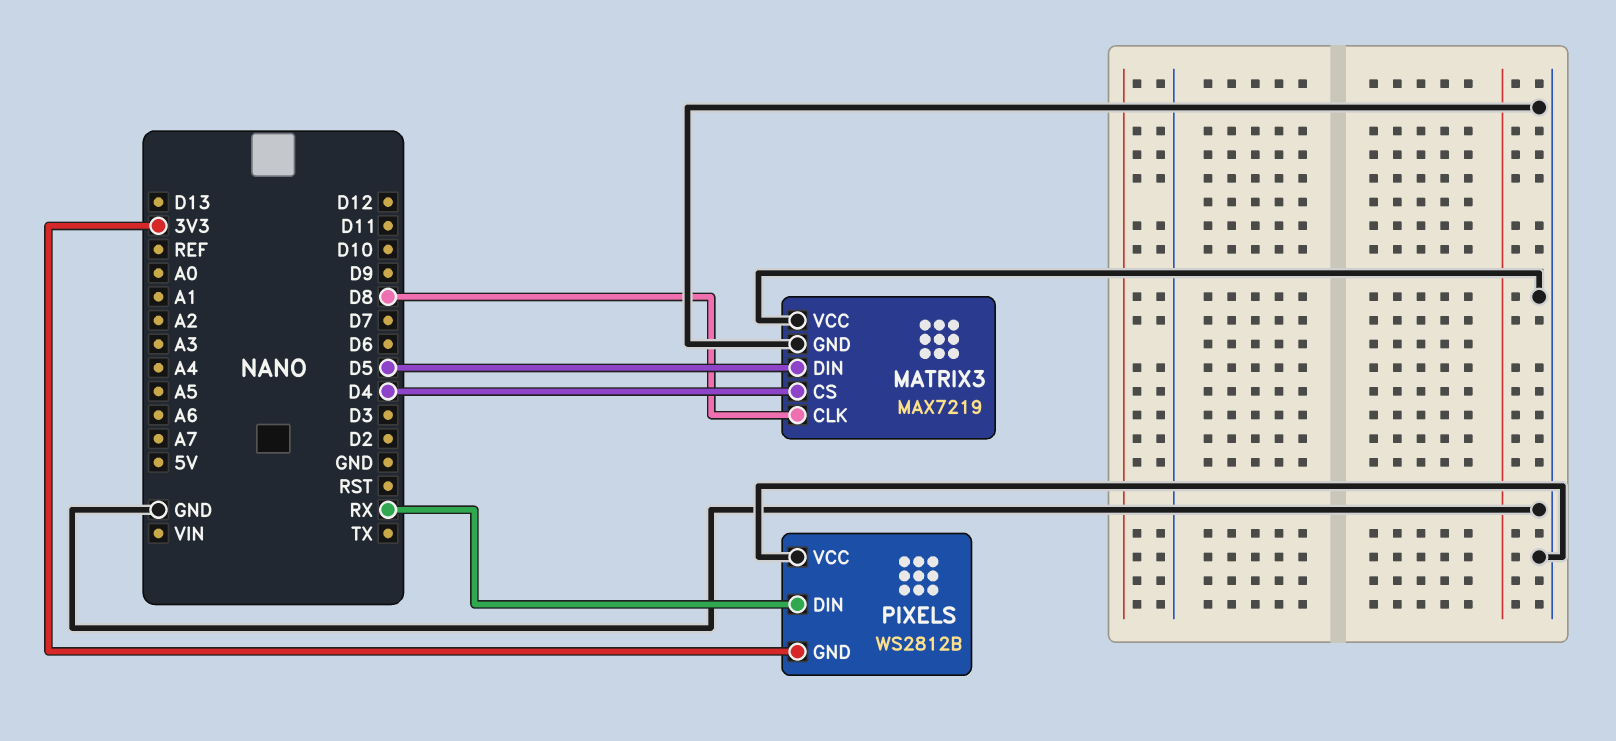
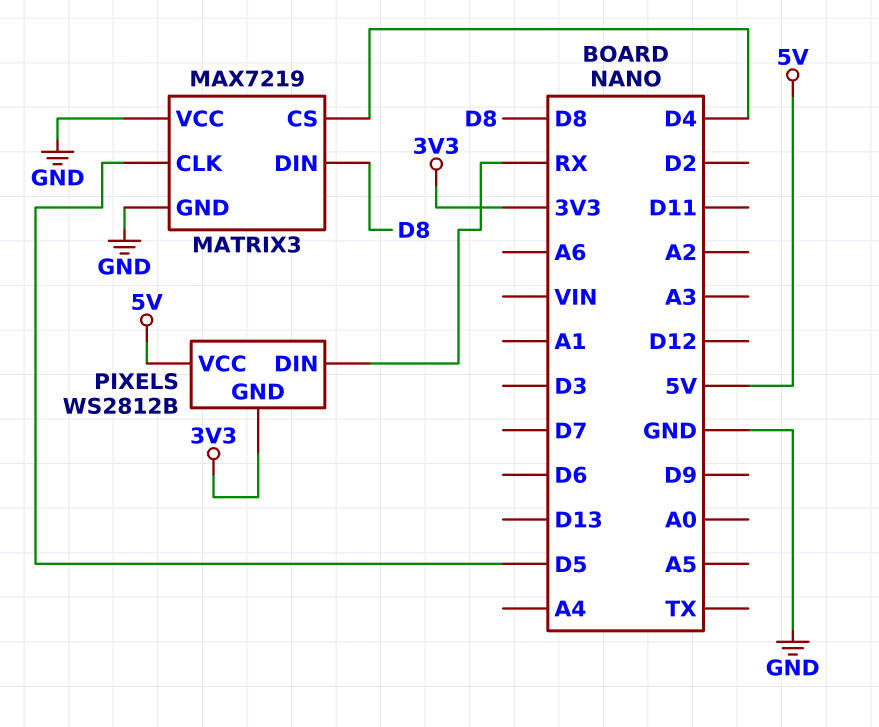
MATRIX3 pin CLK: D8 -> D5
MATRIX3 pin DIN: D5 -> D8
PIXELS pin VCC: GND -> 5V

